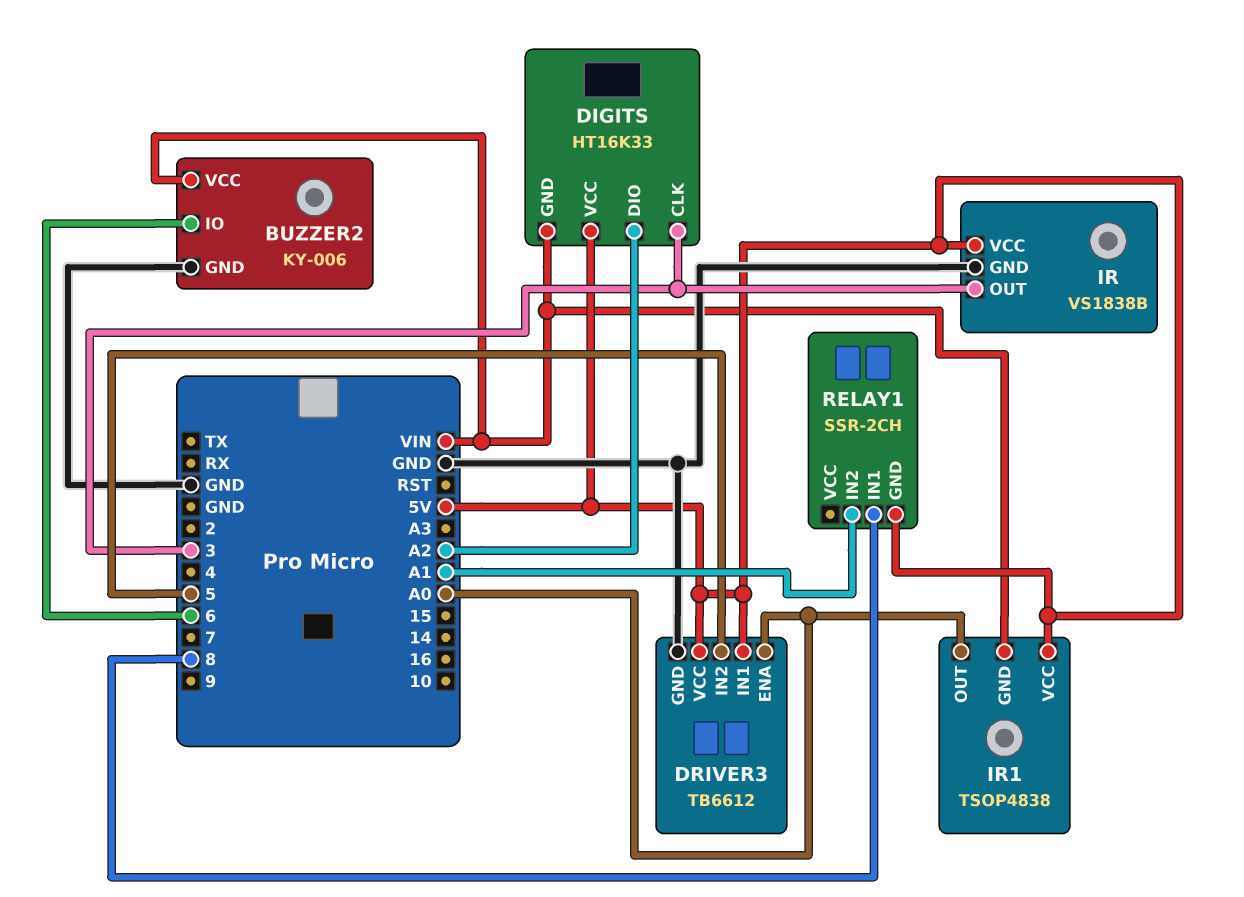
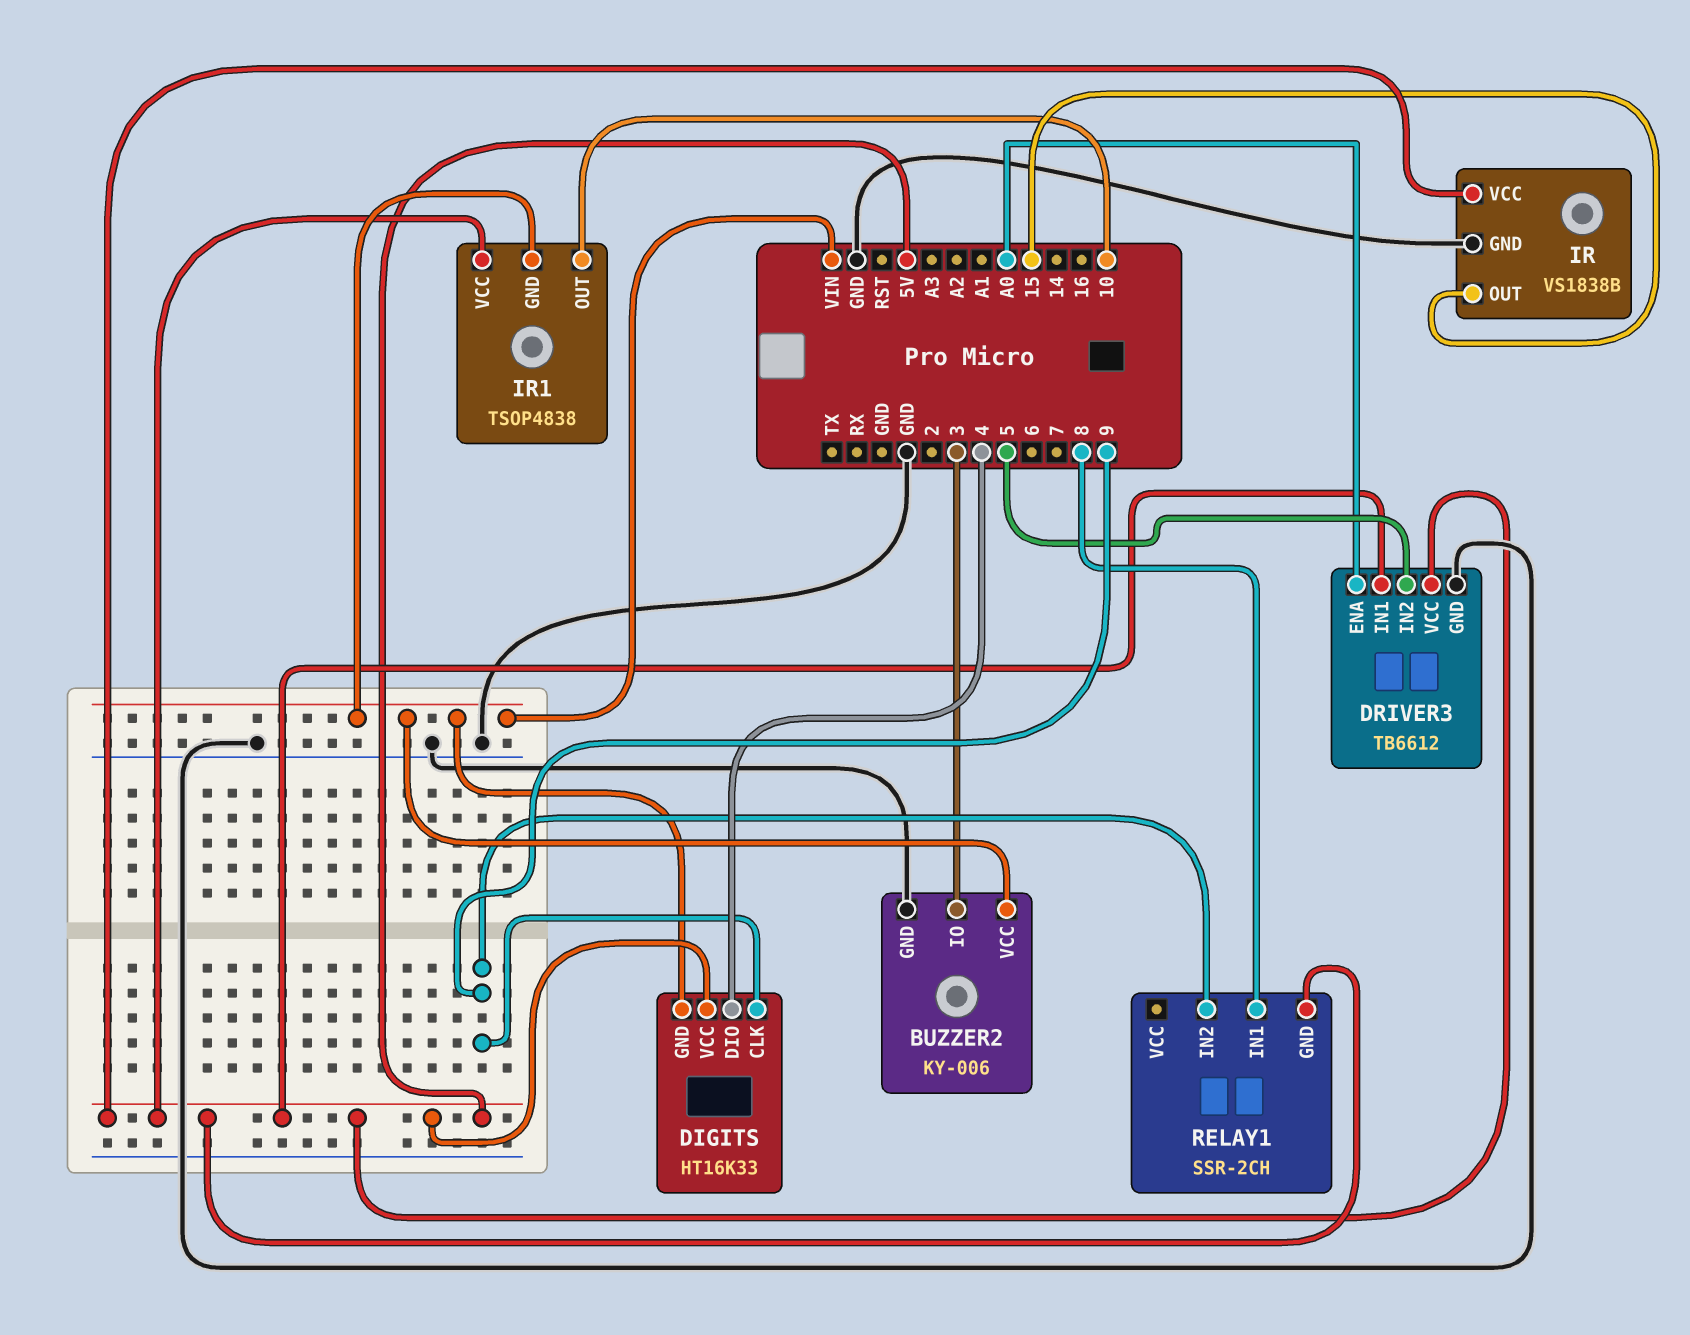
BUZZER2 pin IO: 6 -> 3
DIGITS pin CLK: 3 -> 9
DIGITS pin DIO: A2 -> 4
IR pin OUT: 3 -> 15
IR1 pin OUT: A0 -> 10
RELAY1 pin IN2: A1 -> 9

